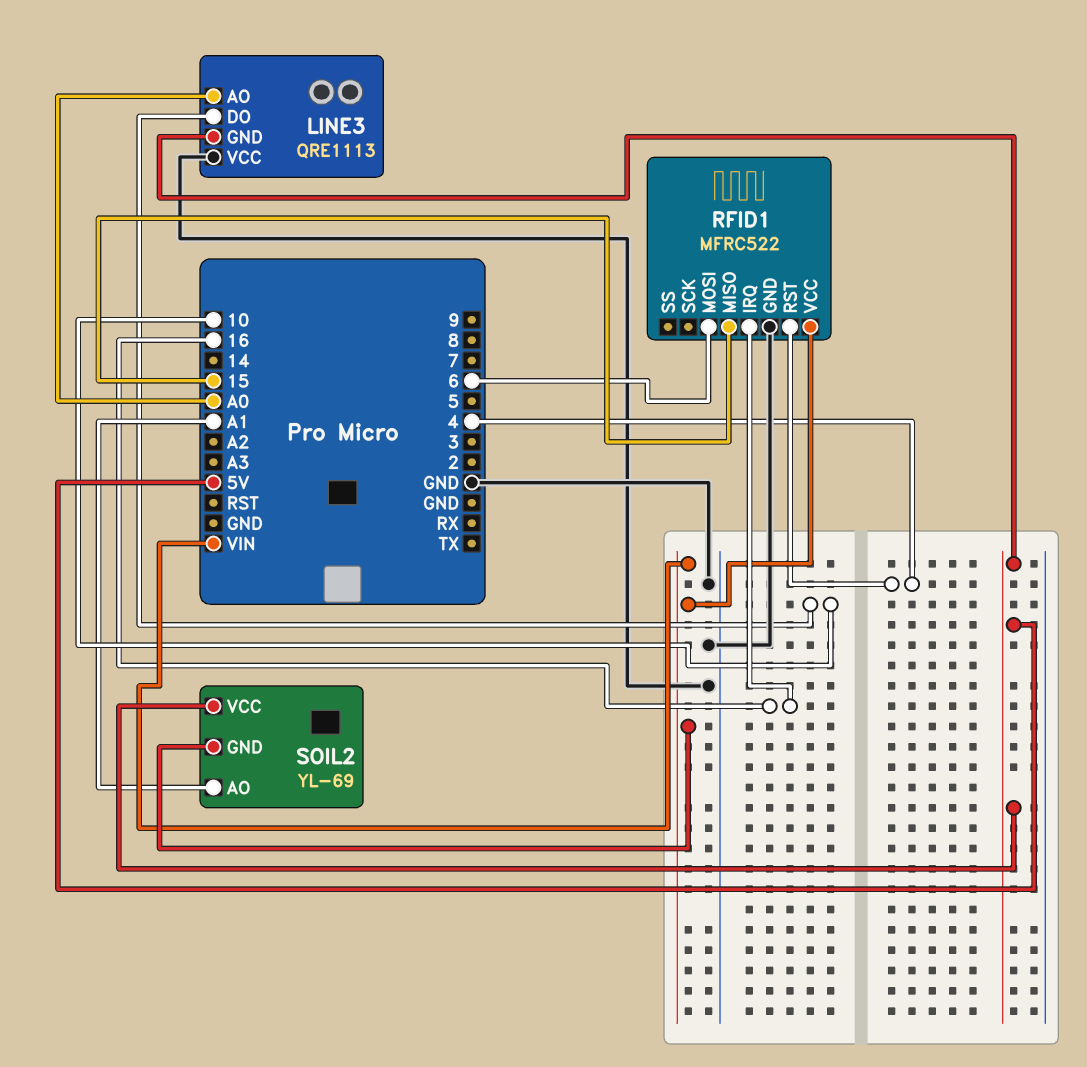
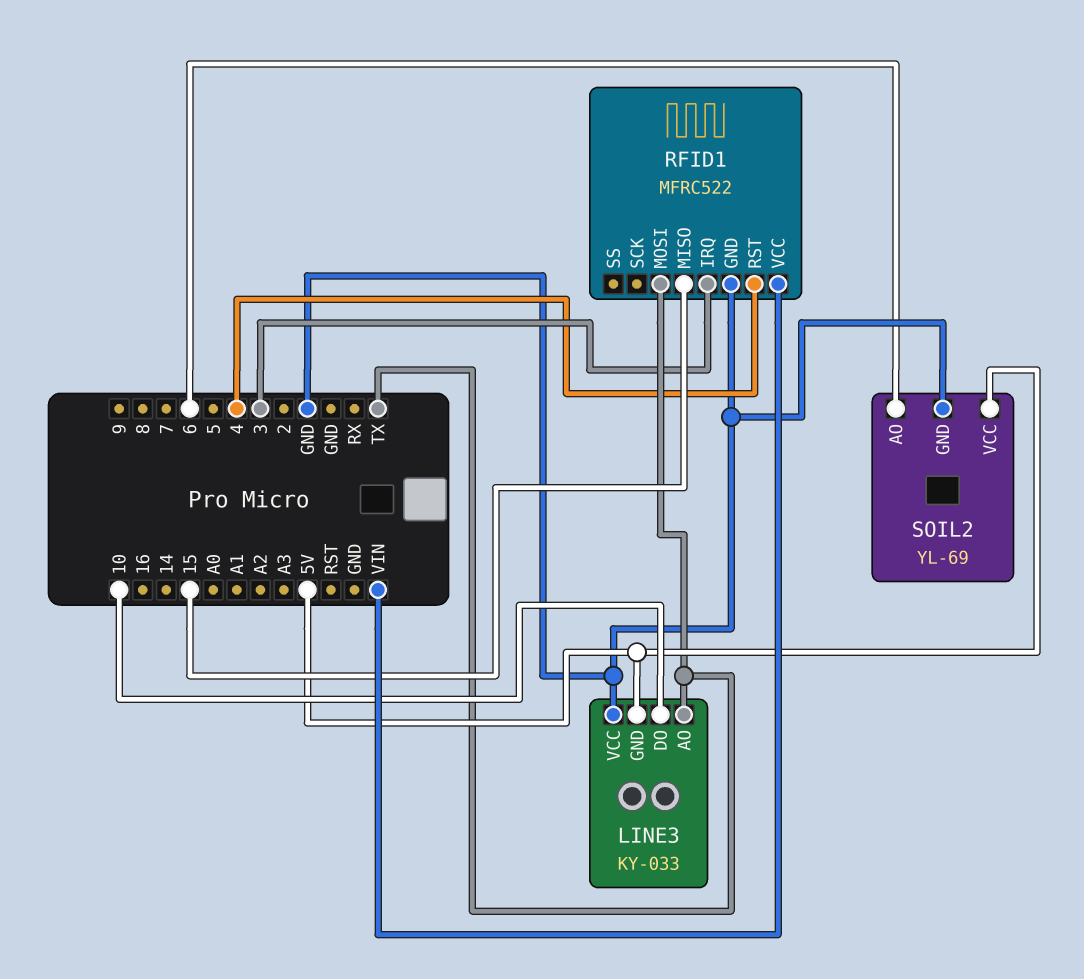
LINE3: QRE1113 -> KY-033
LINE3 pin AO: A0 -> TX
RFID1 pin IRQ: 16 -> 3
RFID1 pin MOSI: 6 -> TX
SOIL2 pin AO: A1 -> 6
SOIL2 pin GND: VIN -> GND

